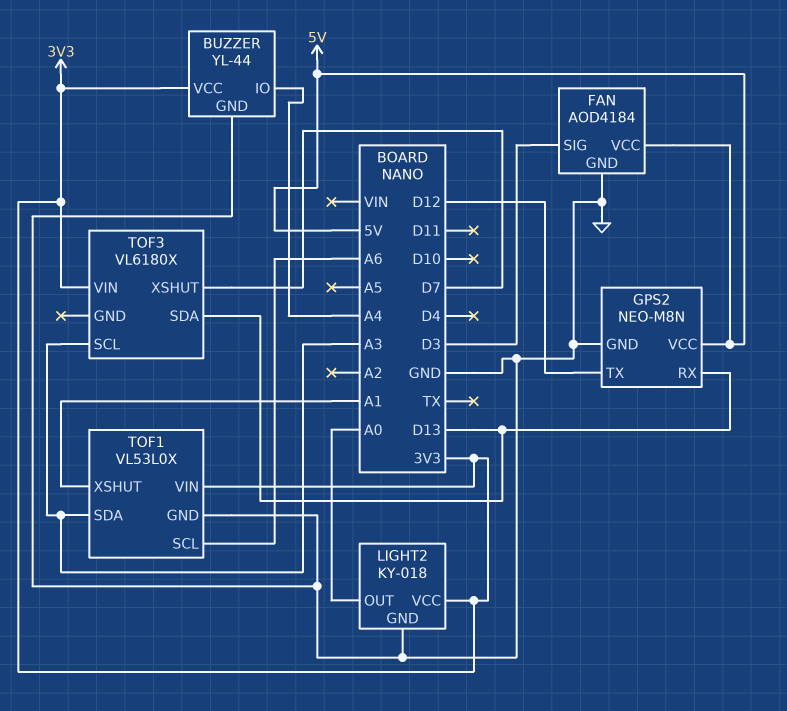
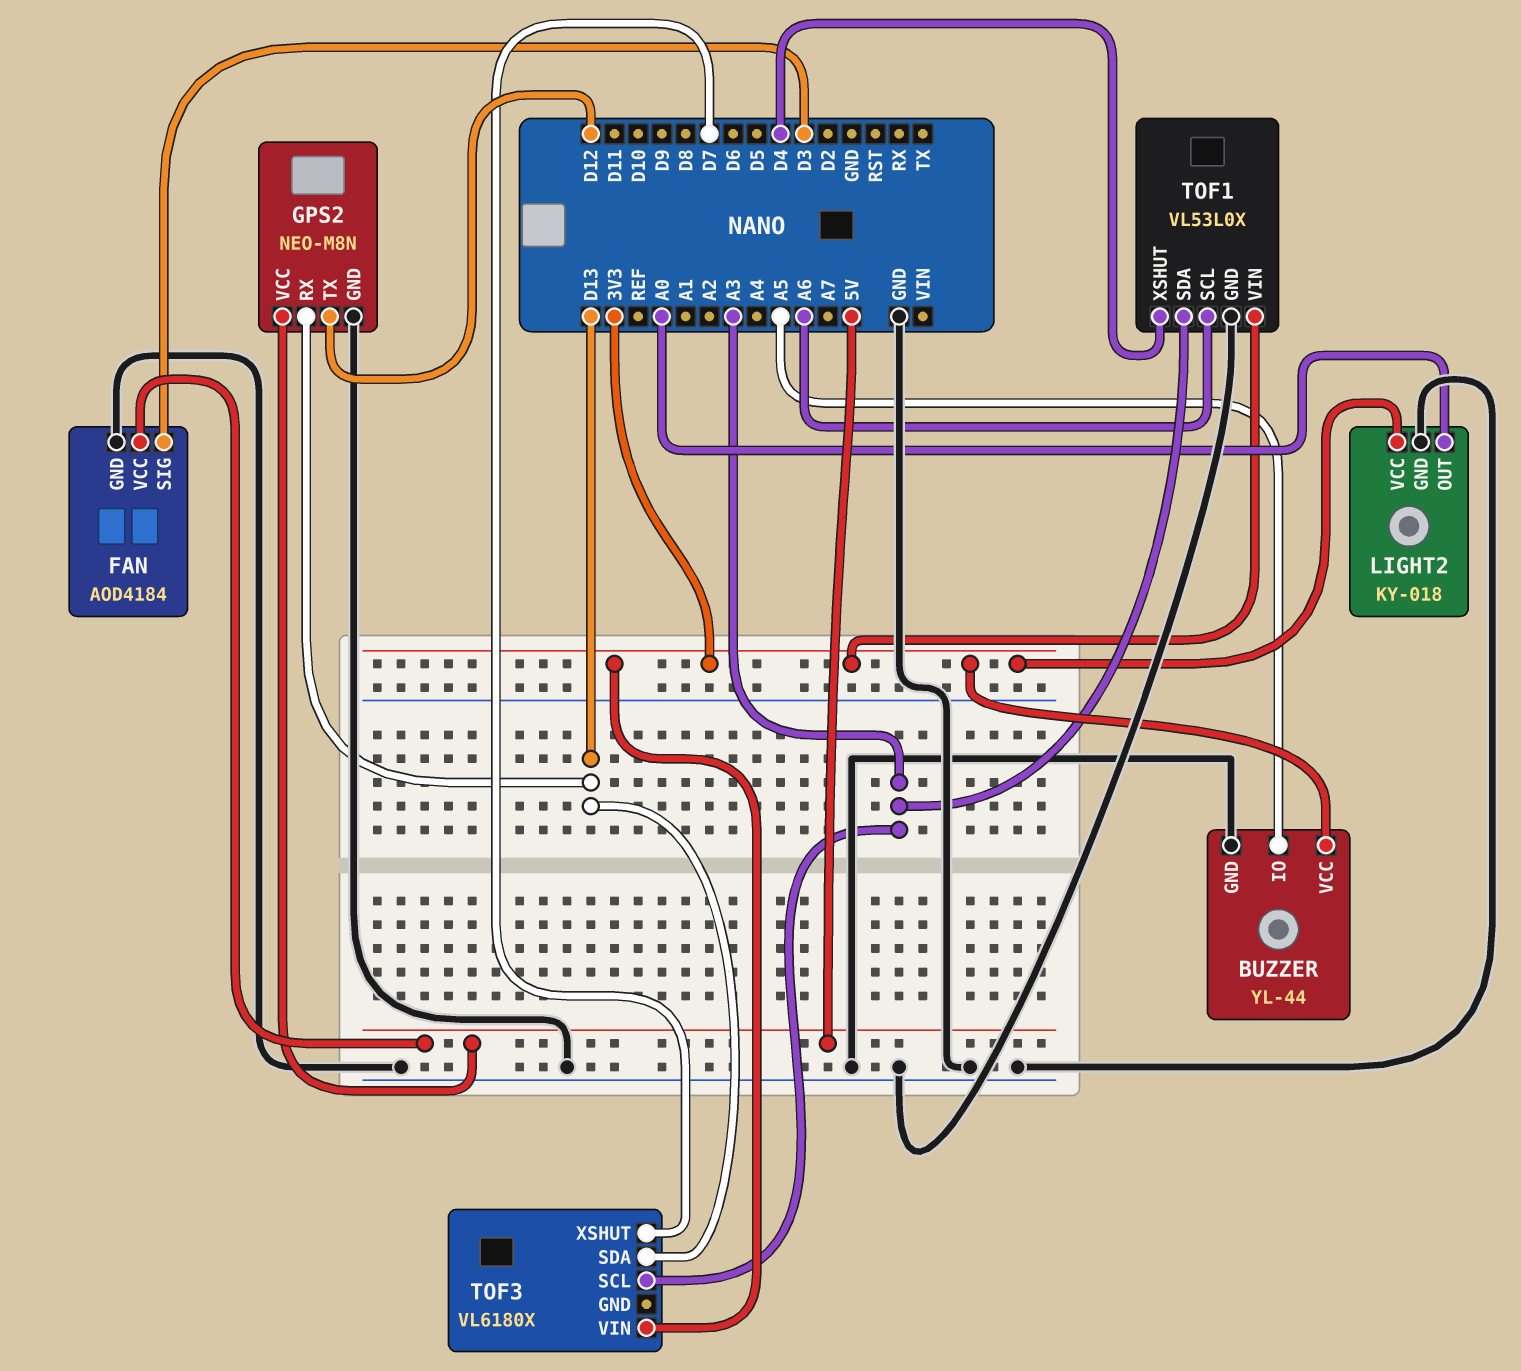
BUZZER pin IO: A4 -> A5
TOF1 pin XSHUT: A1 -> D4

